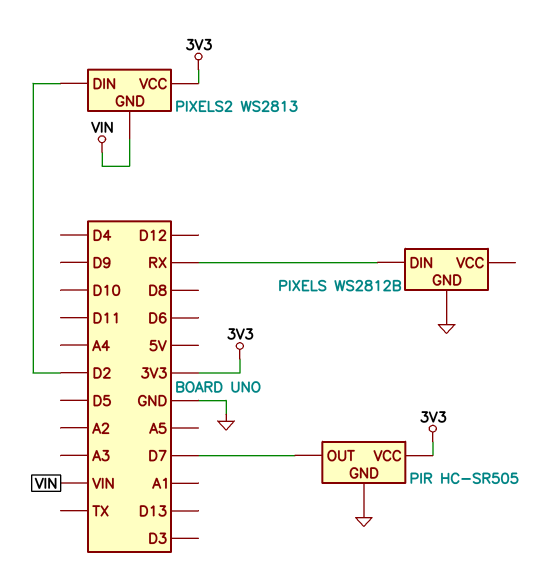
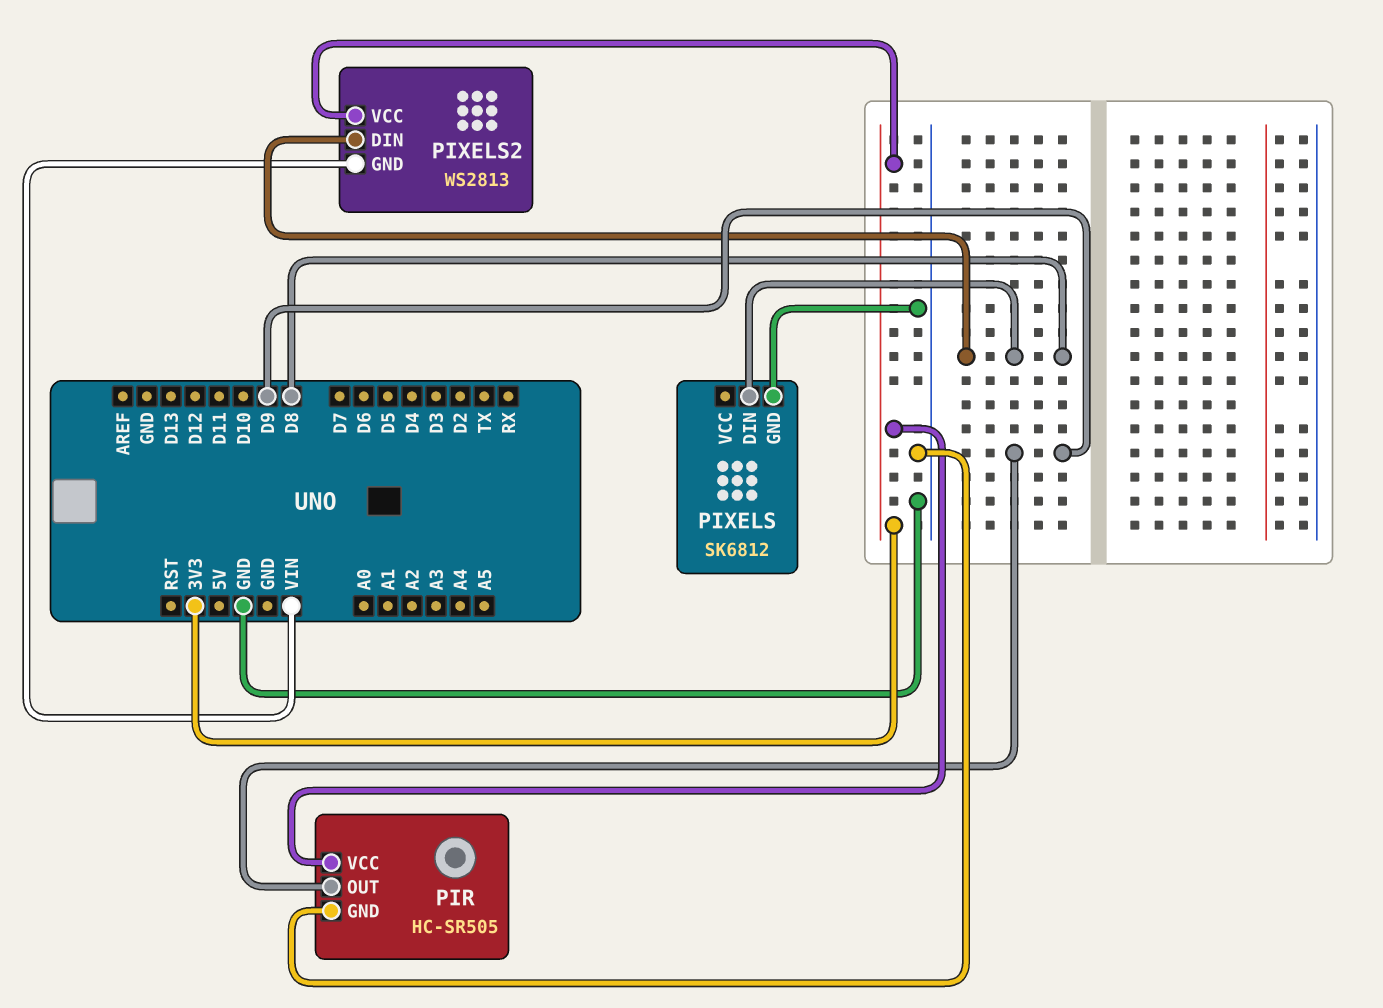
PIR pin OUT: D7 -> D9
PIXELS: WS2812B -> SK6812
PIXELS pin DIN: RX -> D8
PIXELS2 pin DIN: D2 -> D8

